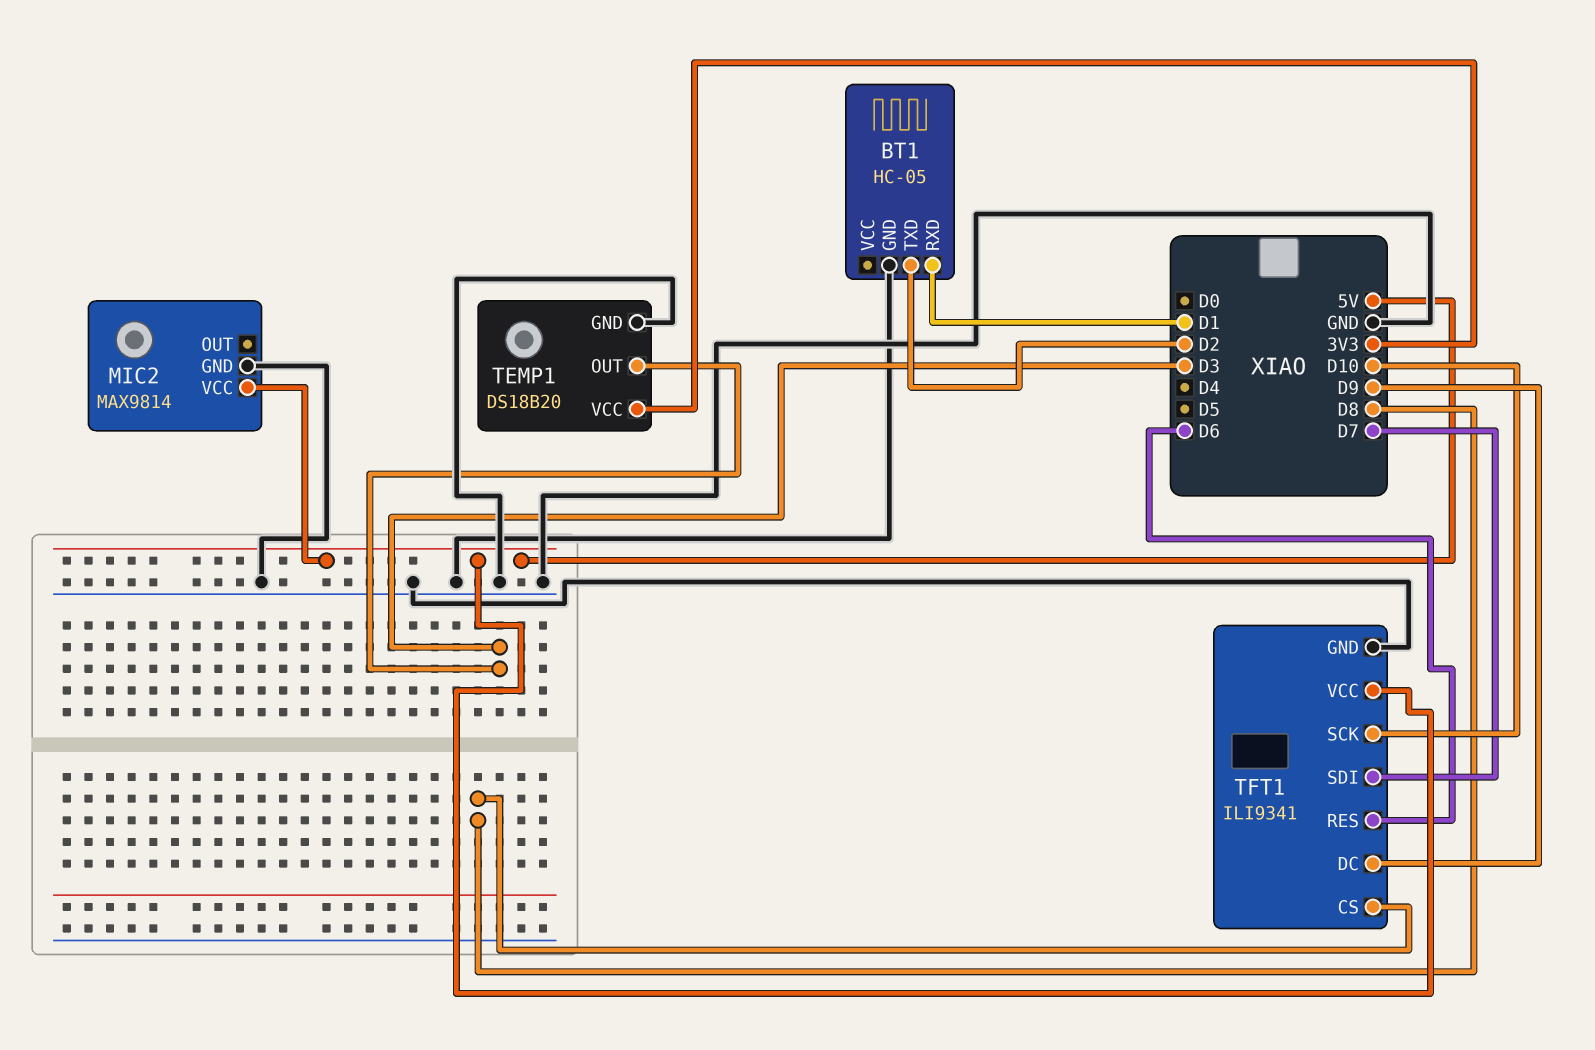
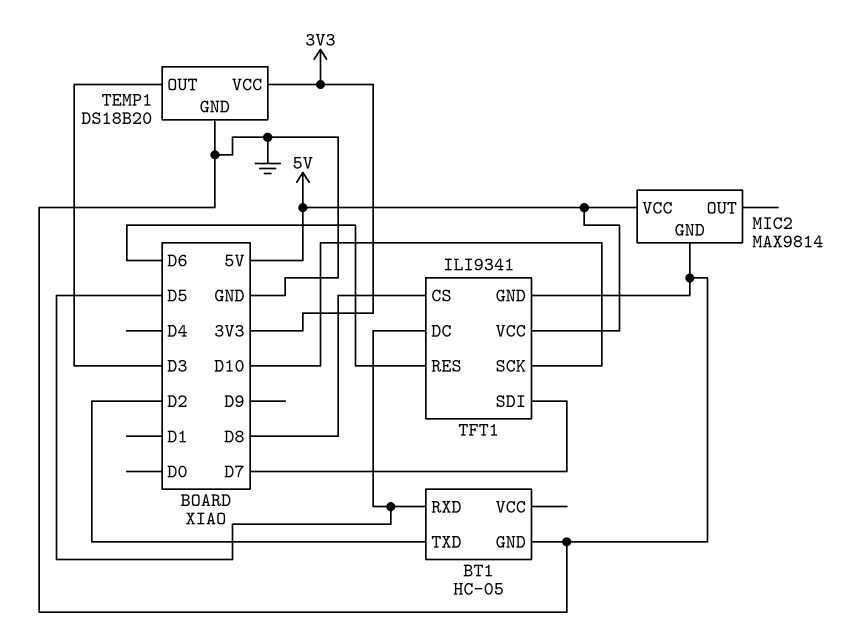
BT1 pin RXD: D1 -> D5
TFT1 pin DC: D9 -> D5

